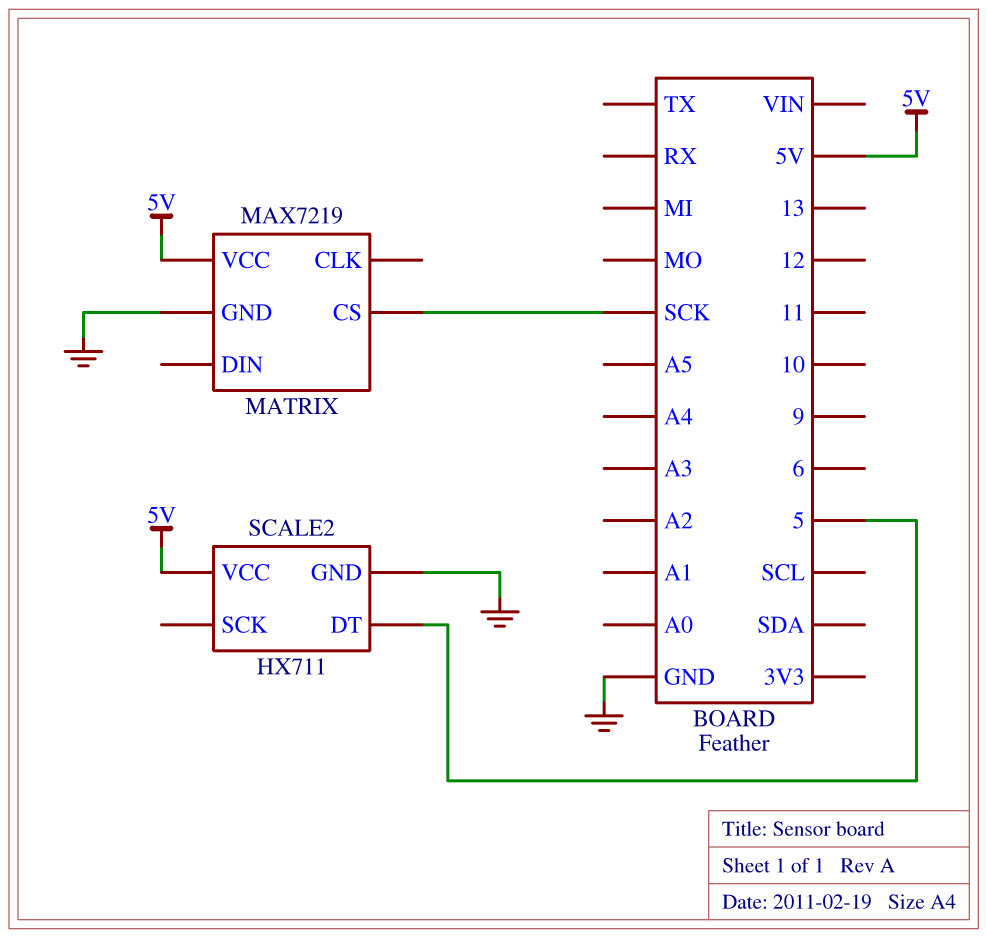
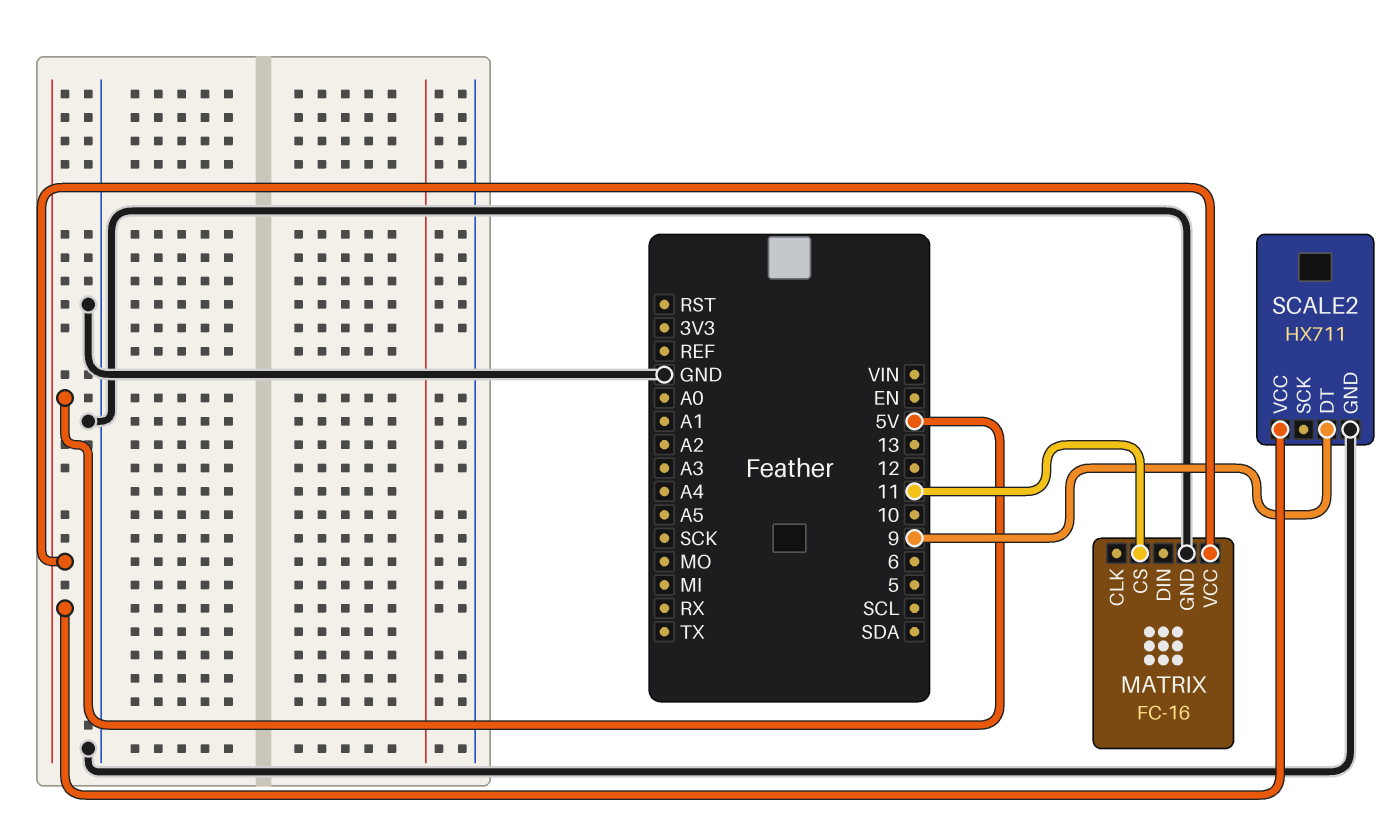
MATRIX: MAX7219 -> FC-16
MATRIX pin CS: SCK -> 11
SCALE2 pin DT: 5 -> 9

